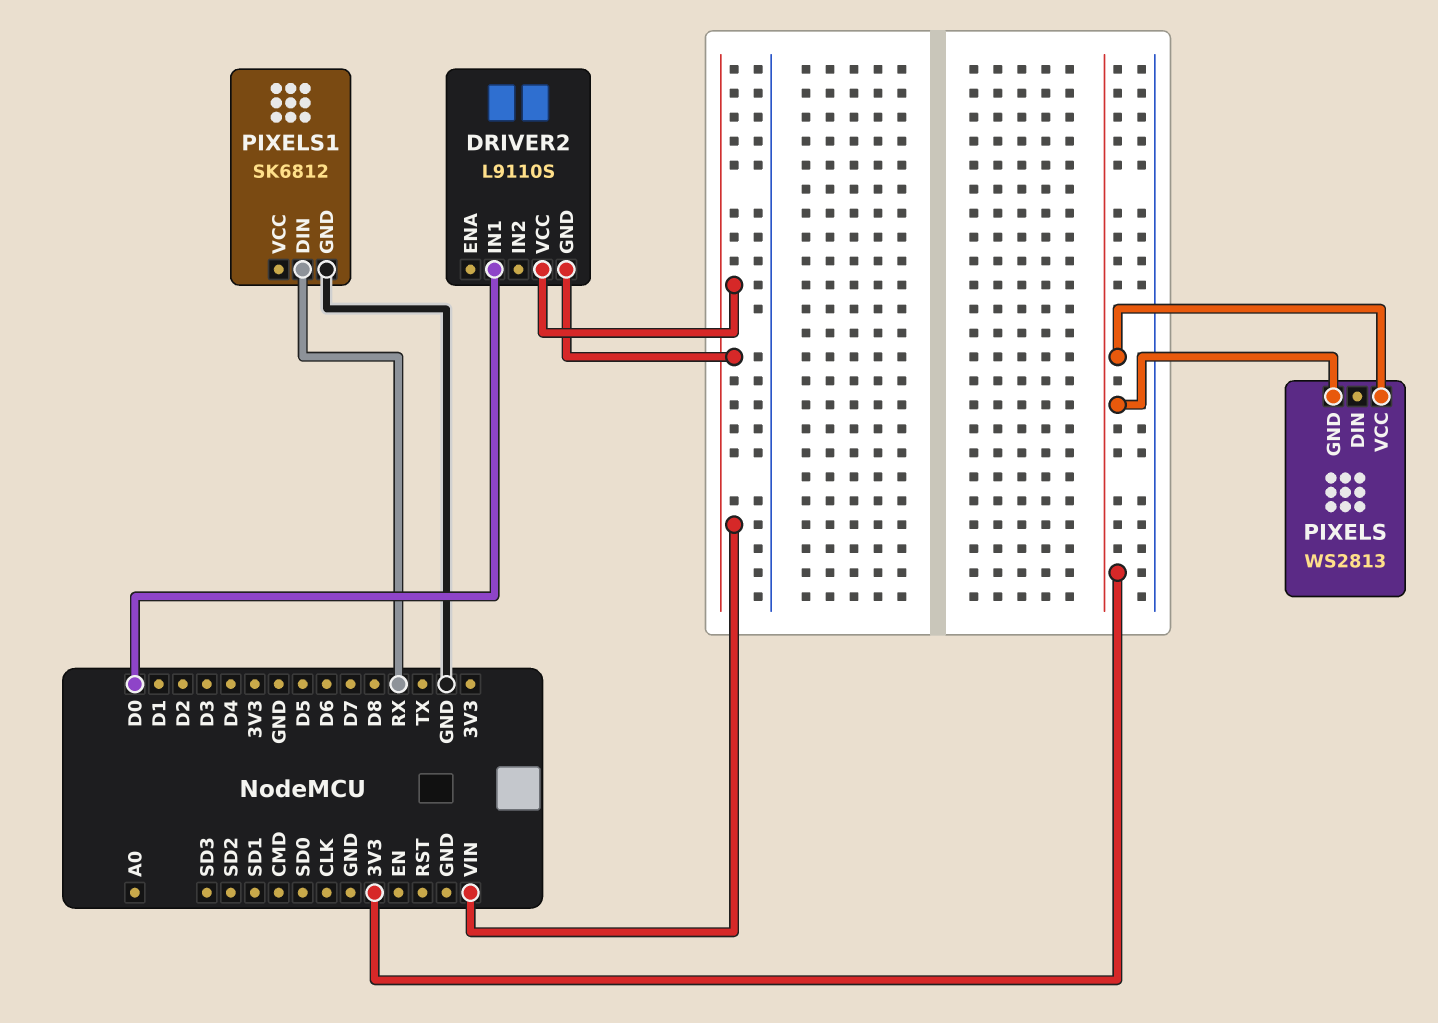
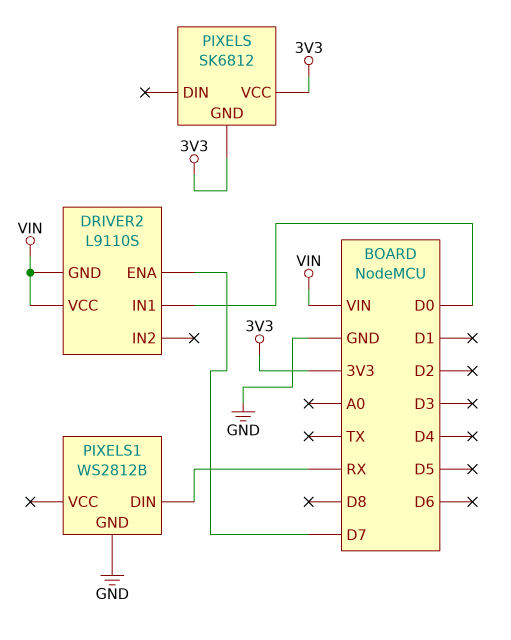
DRIVER2 pin ENA: none -> D7
PIXELS: WS2813 -> SK6812
PIXELS1: SK6812 -> WS2812B

